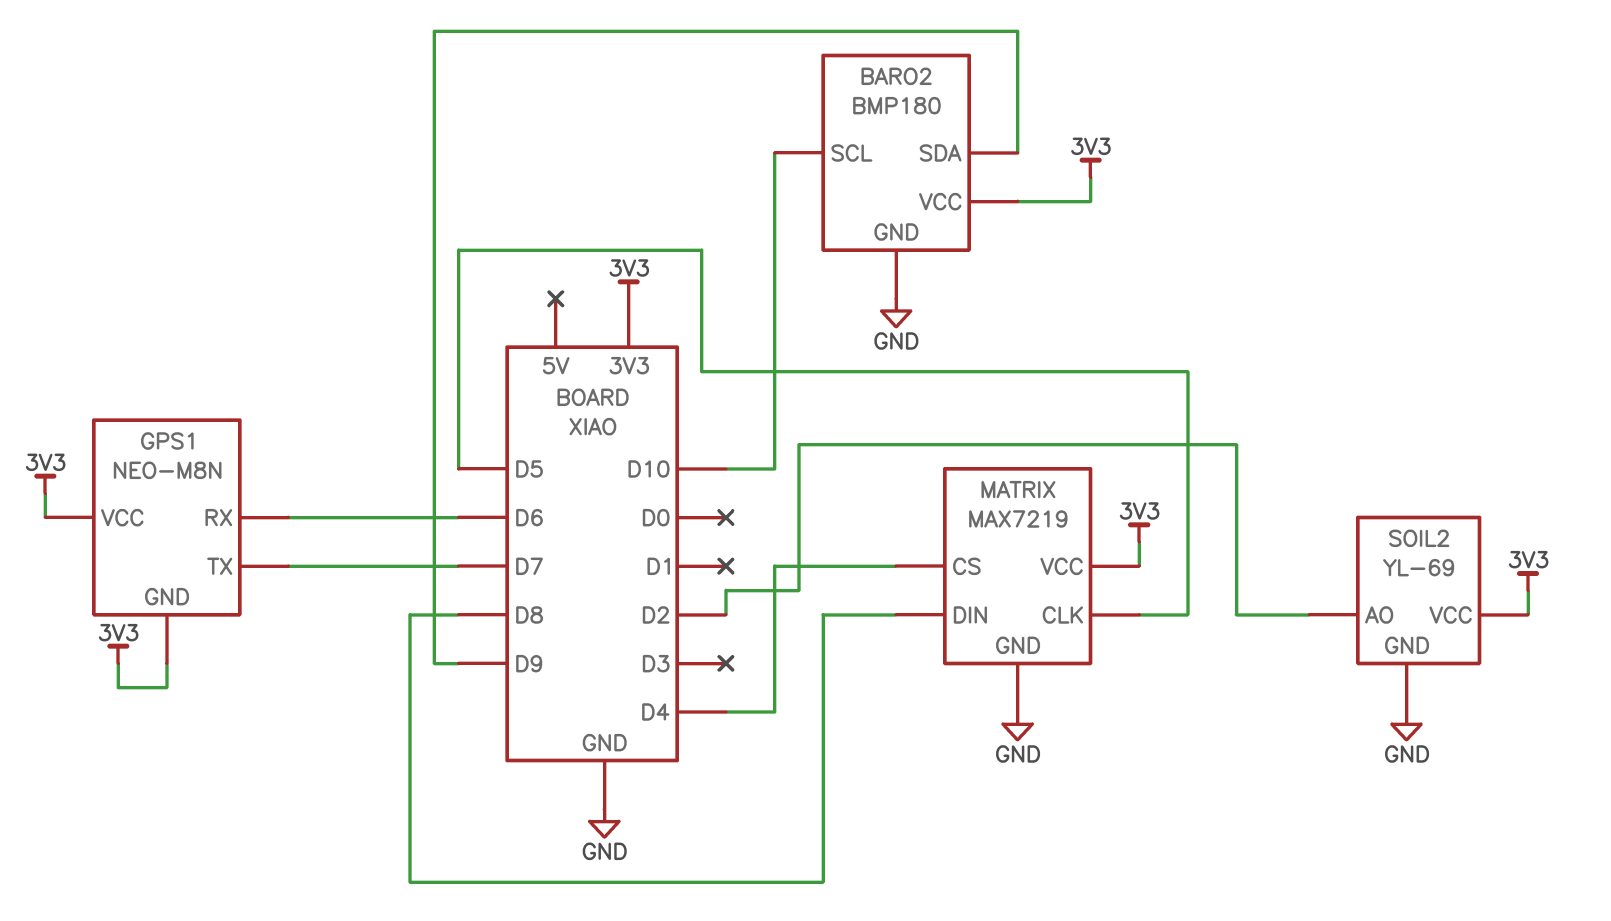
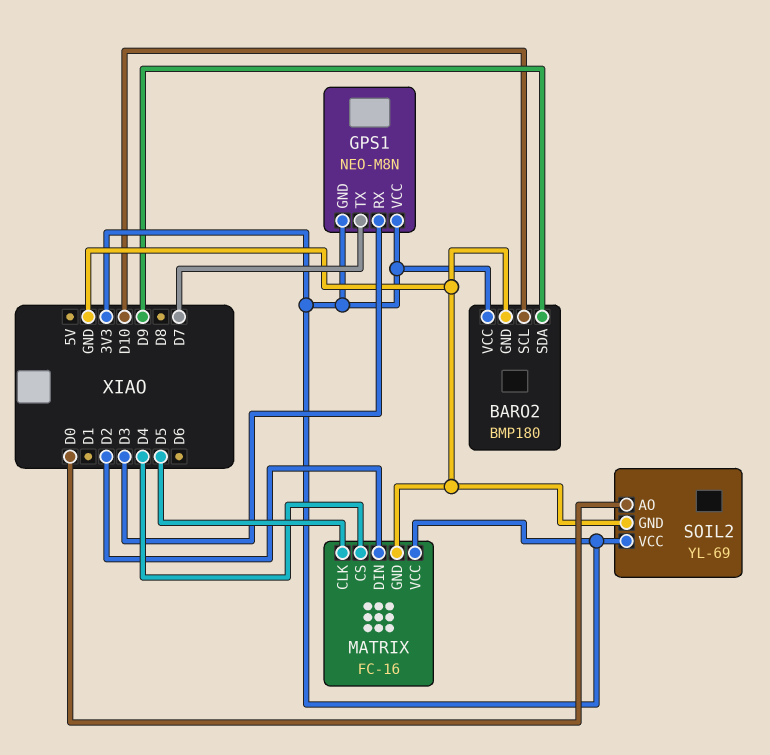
GPS1 pin RX: D6 -> D3
MATRIX: MAX7219 -> FC-16
MATRIX pin DIN: D8 -> D2
SOIL2 pin AO: D2 -> D0

